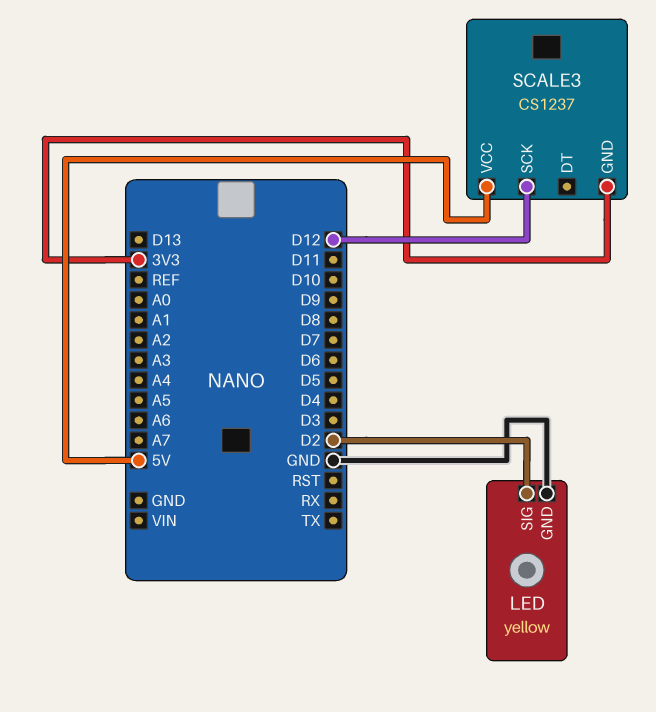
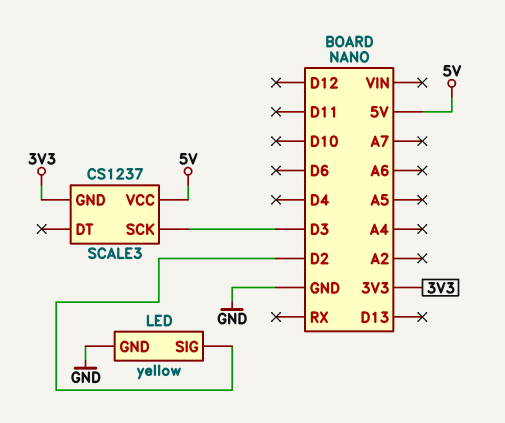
SCALE3 pin SCK: D12 -> D3

